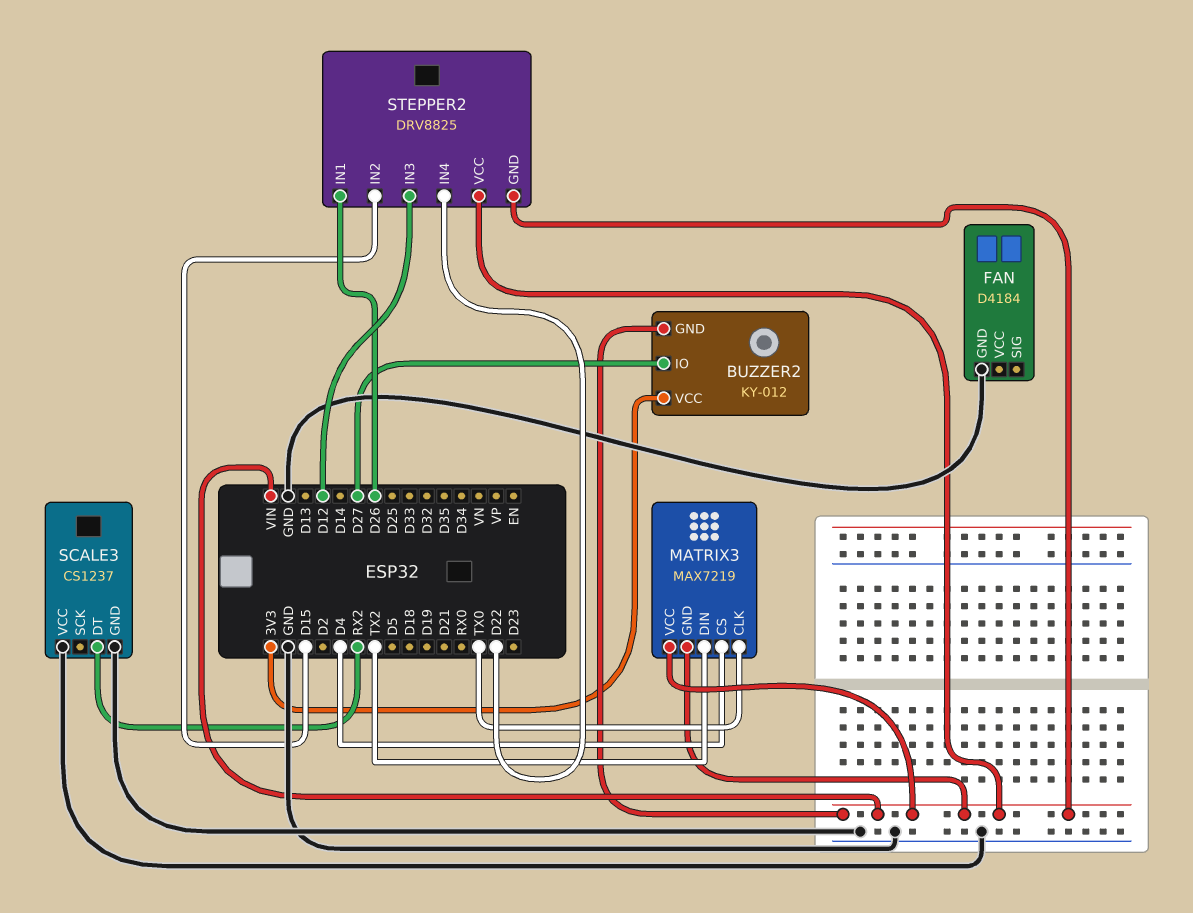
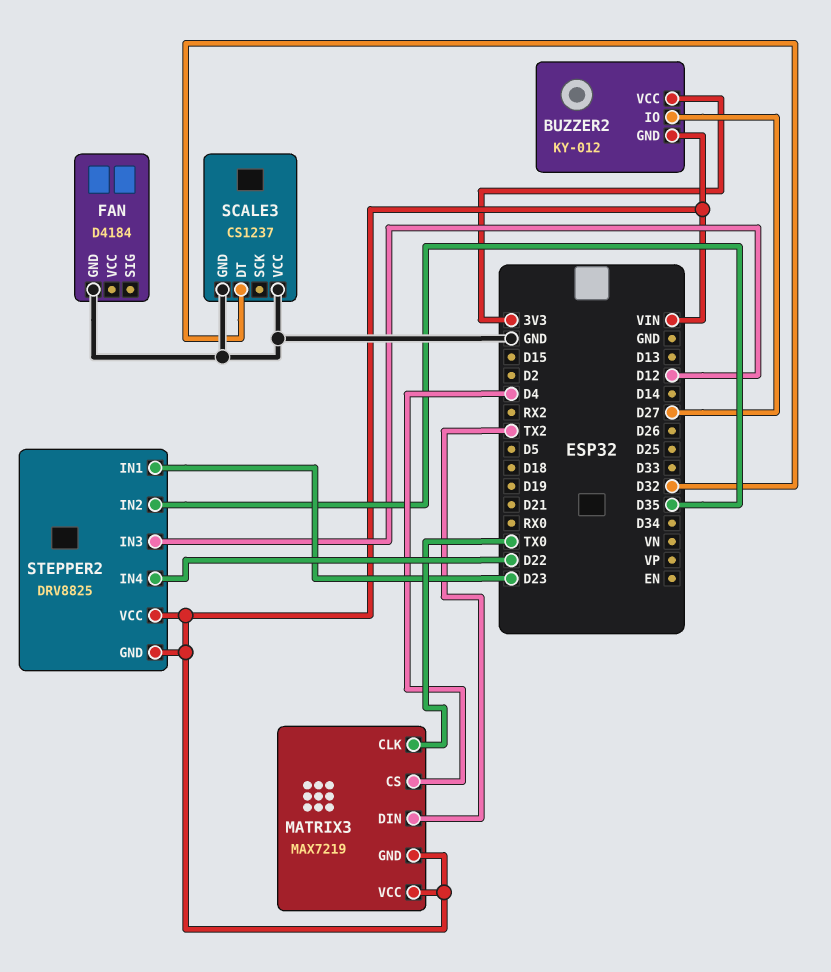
SCALE3 pin DT: RX2 -> D32
STEPPER2 pin IN1: D26 -> D23
STEPPER2 pin IN2: D15 -> D35

